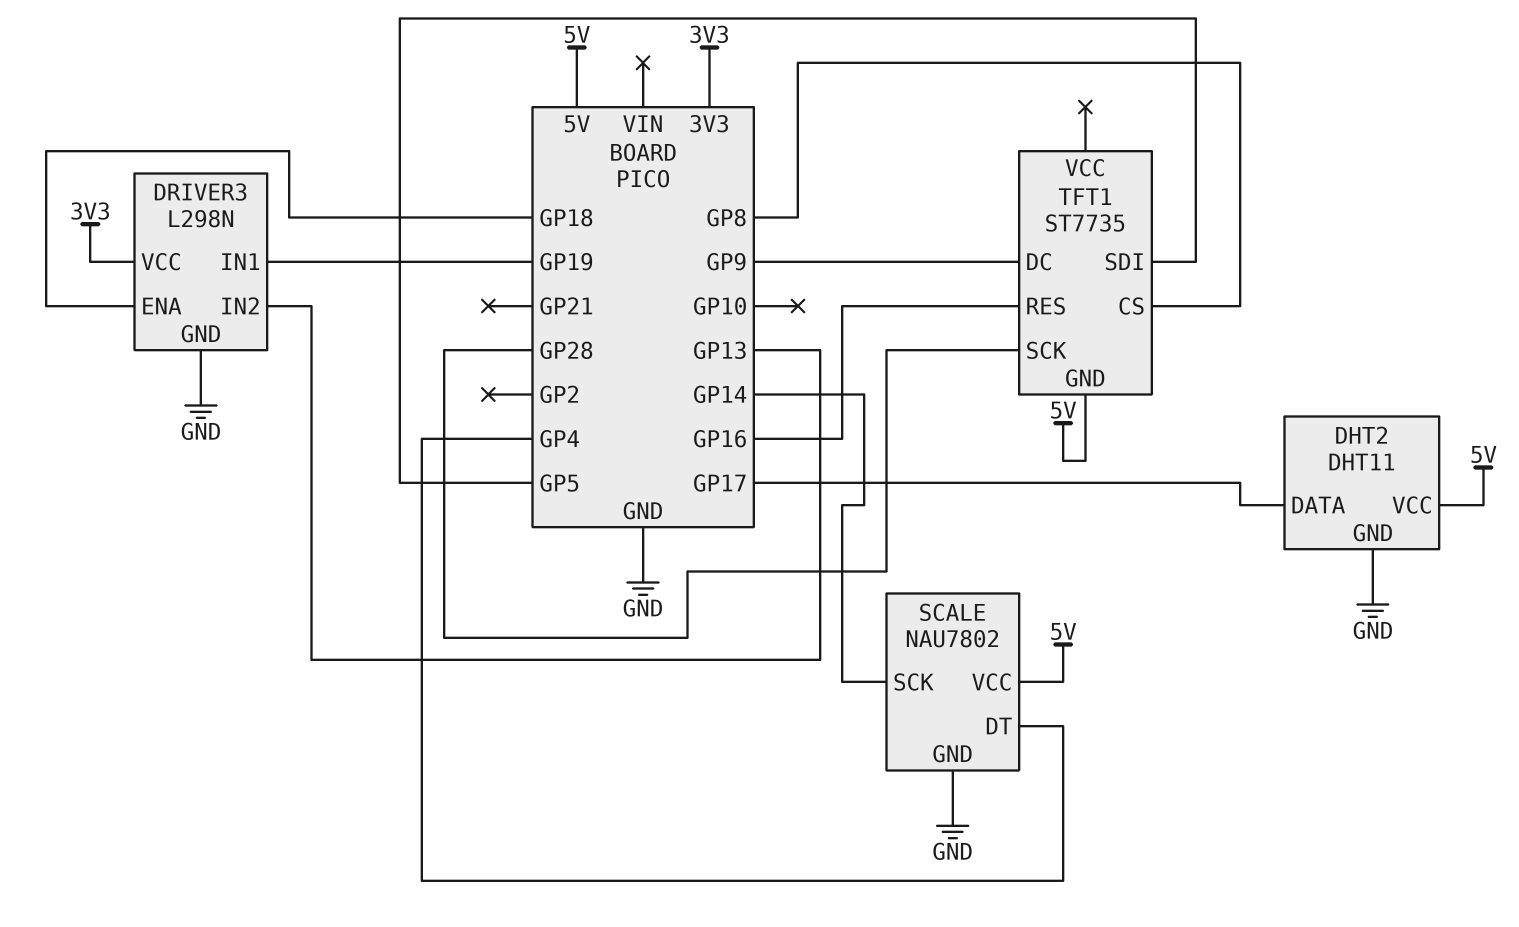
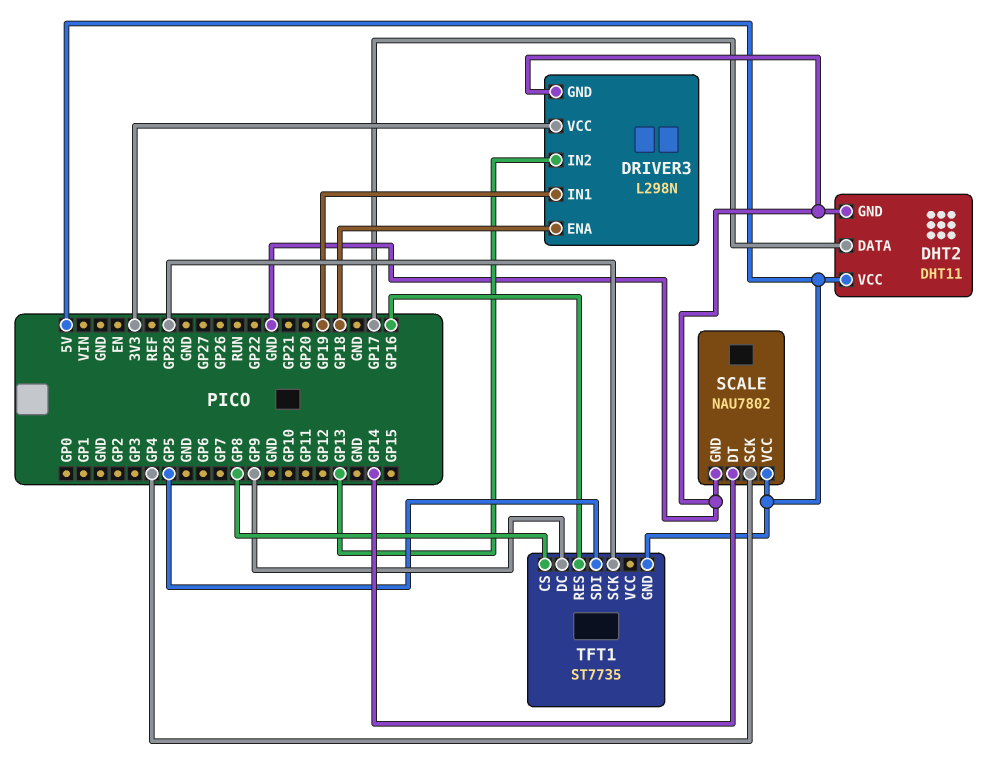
SCALE pin DT: GP4 -> GP14
SCALE pin SCK: GP14 -> GP4

